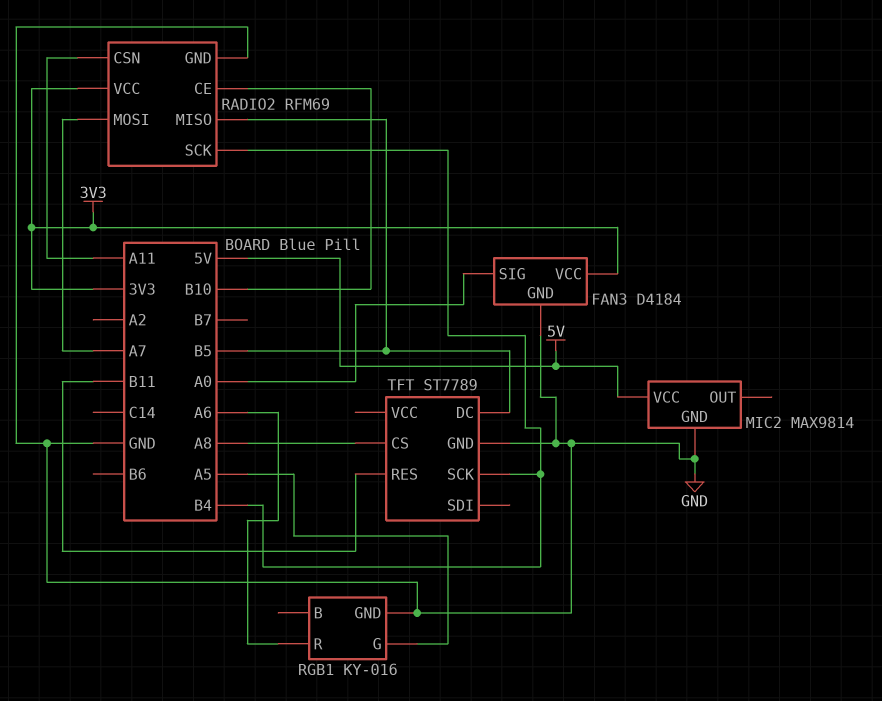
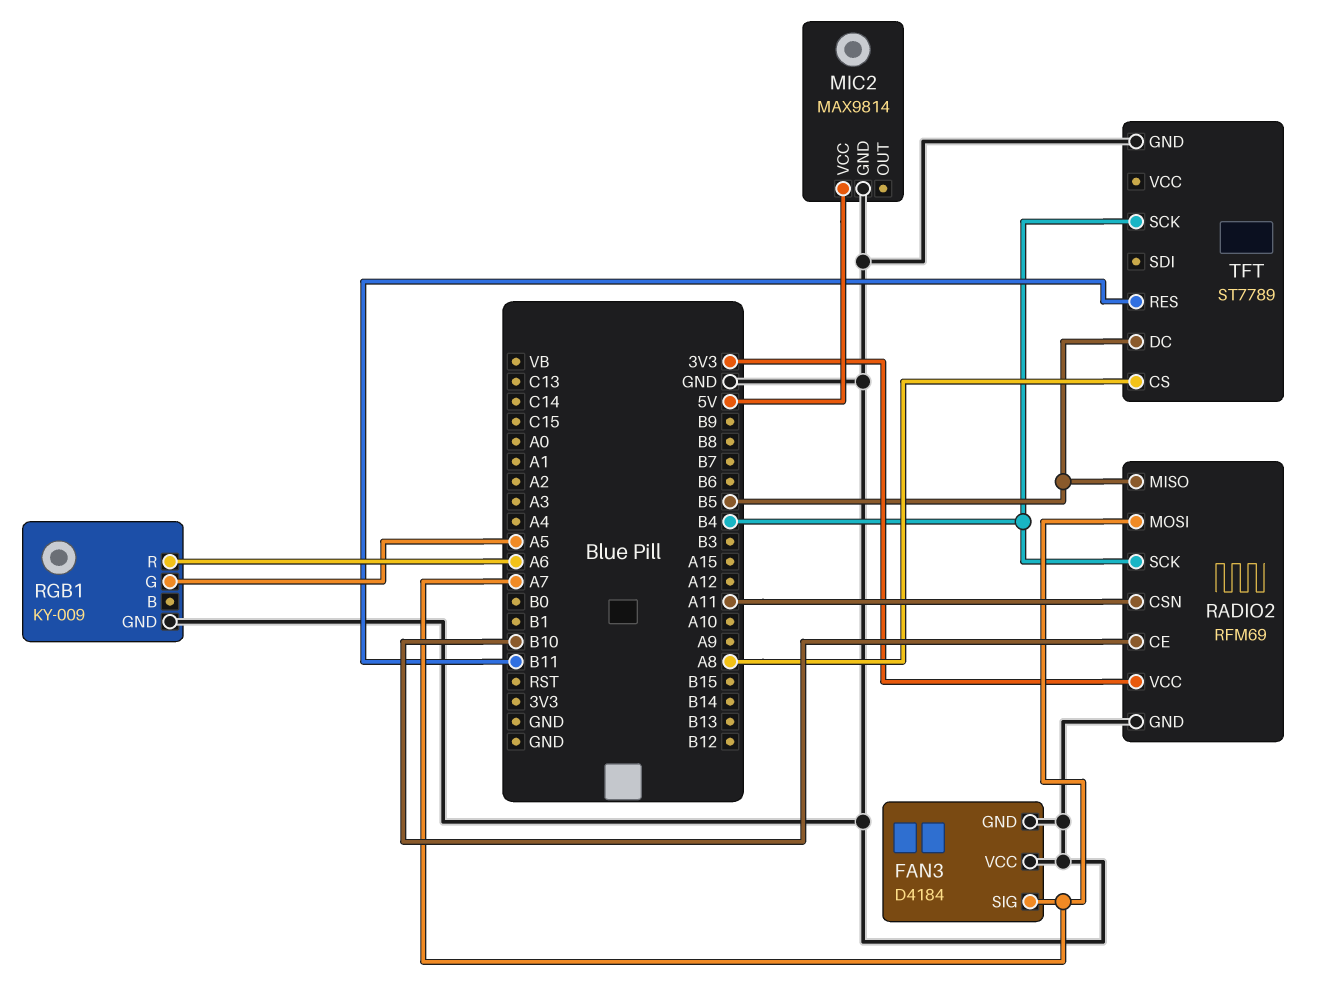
FAN3 pin SIG: A0 -> A7
FAN3 pin VCC: 3V3 -> GND
RGB1: KY-016 -> KY-009

